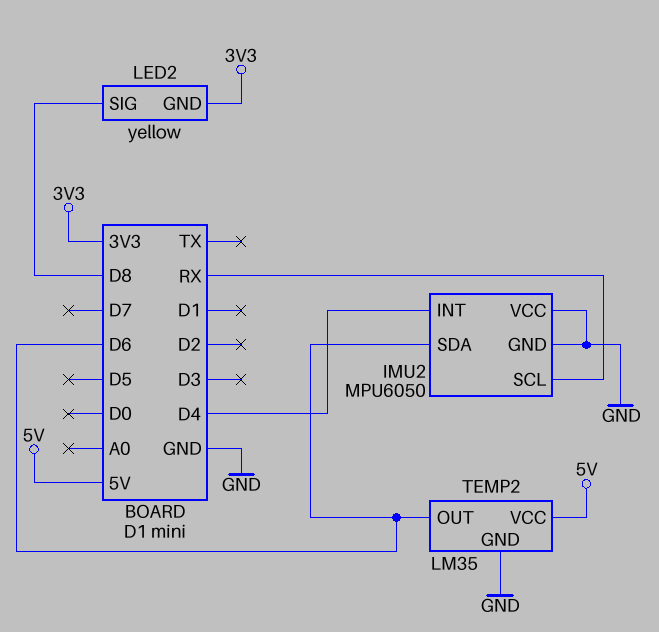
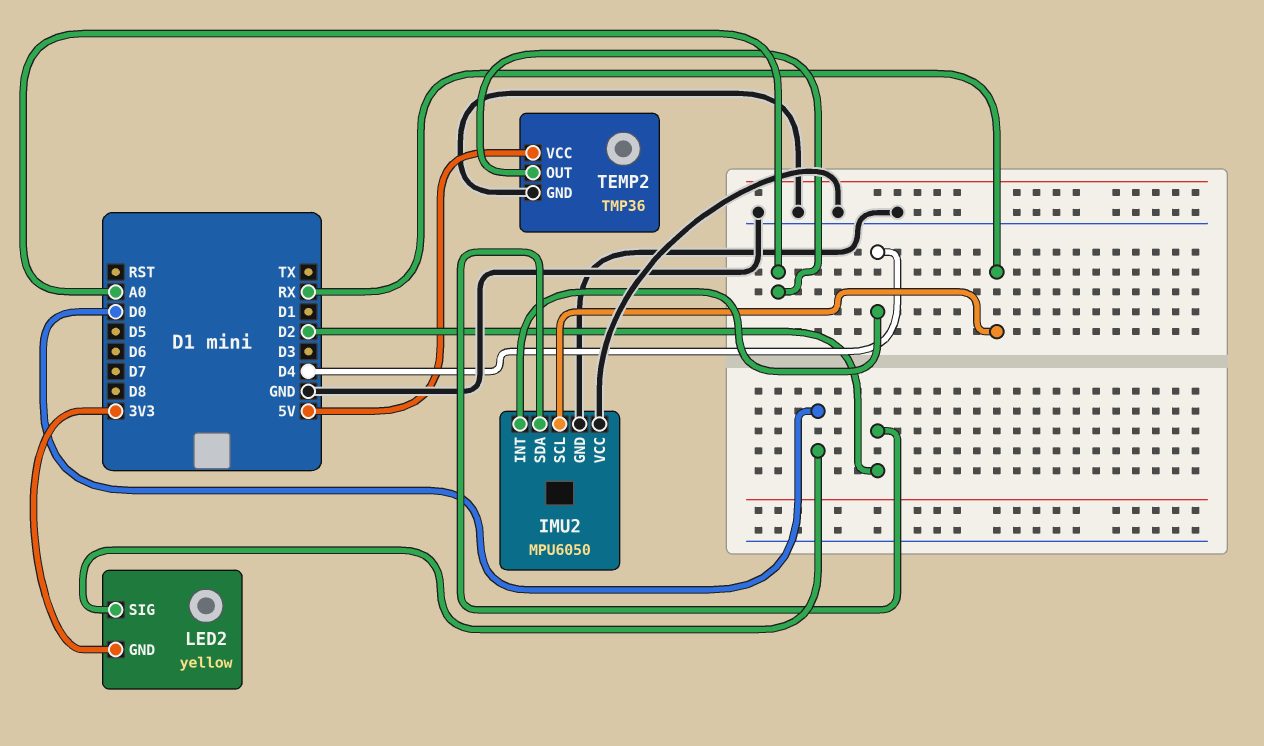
IMU2 pin SDA: D6 -> D2
LED2 pin SIG: D8 -> D0
TEMP2: LM35 -> TMP36
TEMP2 pin OUT: D6 -> A0

